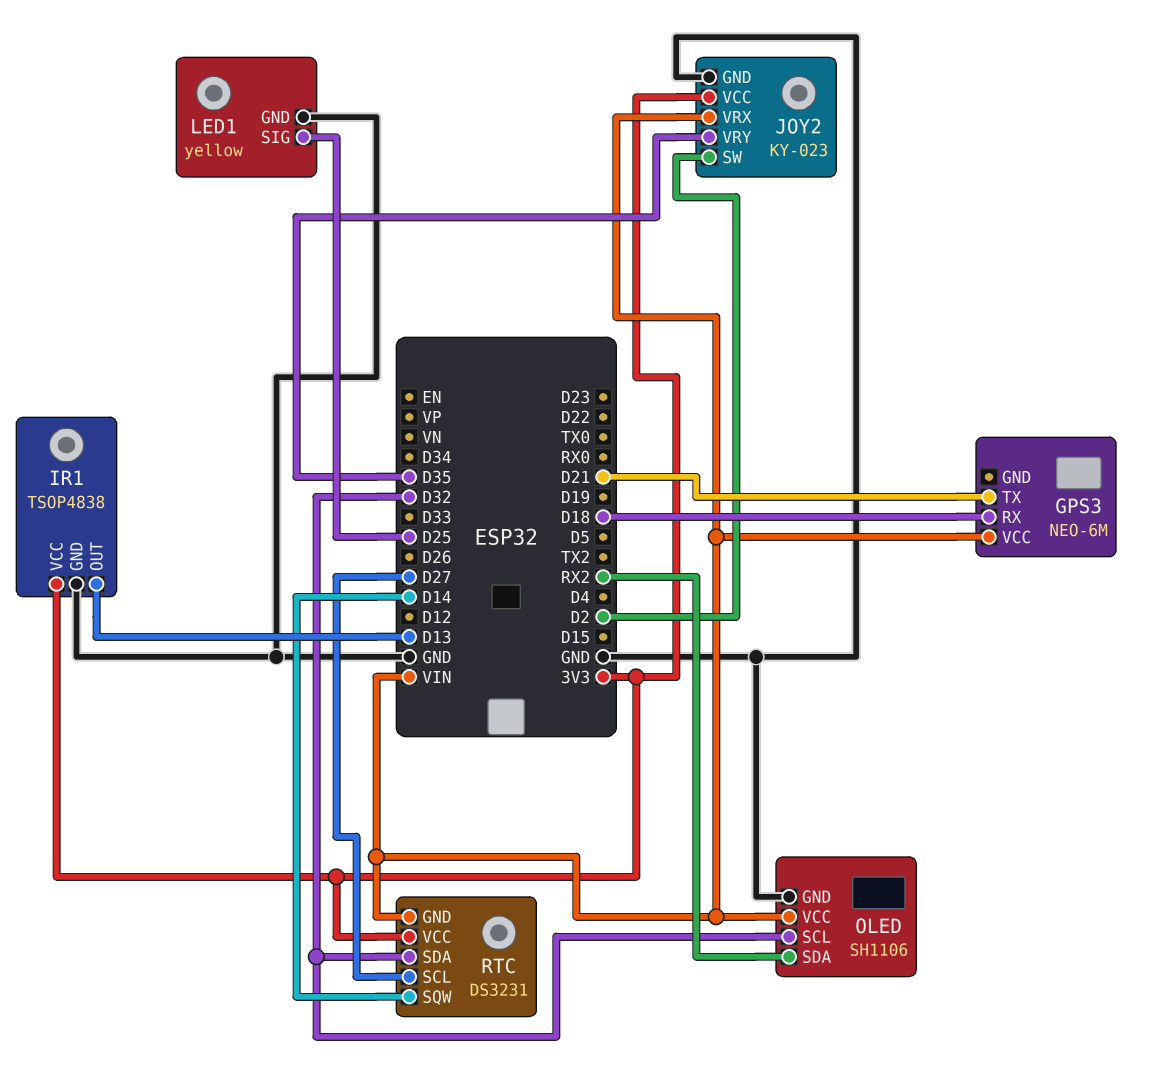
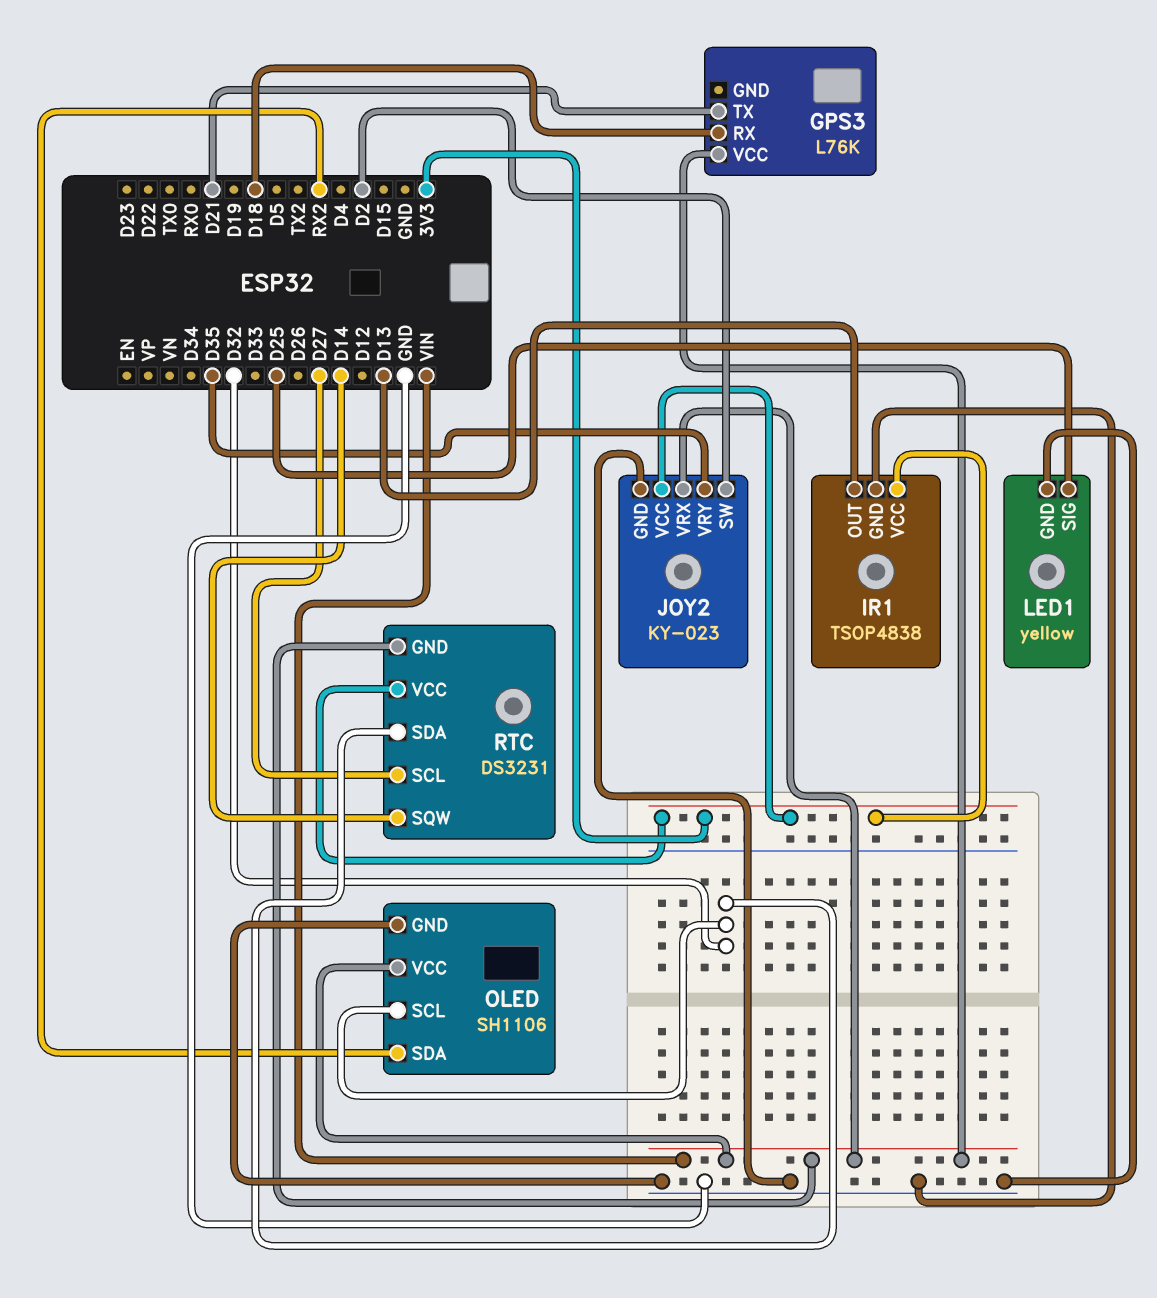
GPS3: NEO-6M -> L76K

